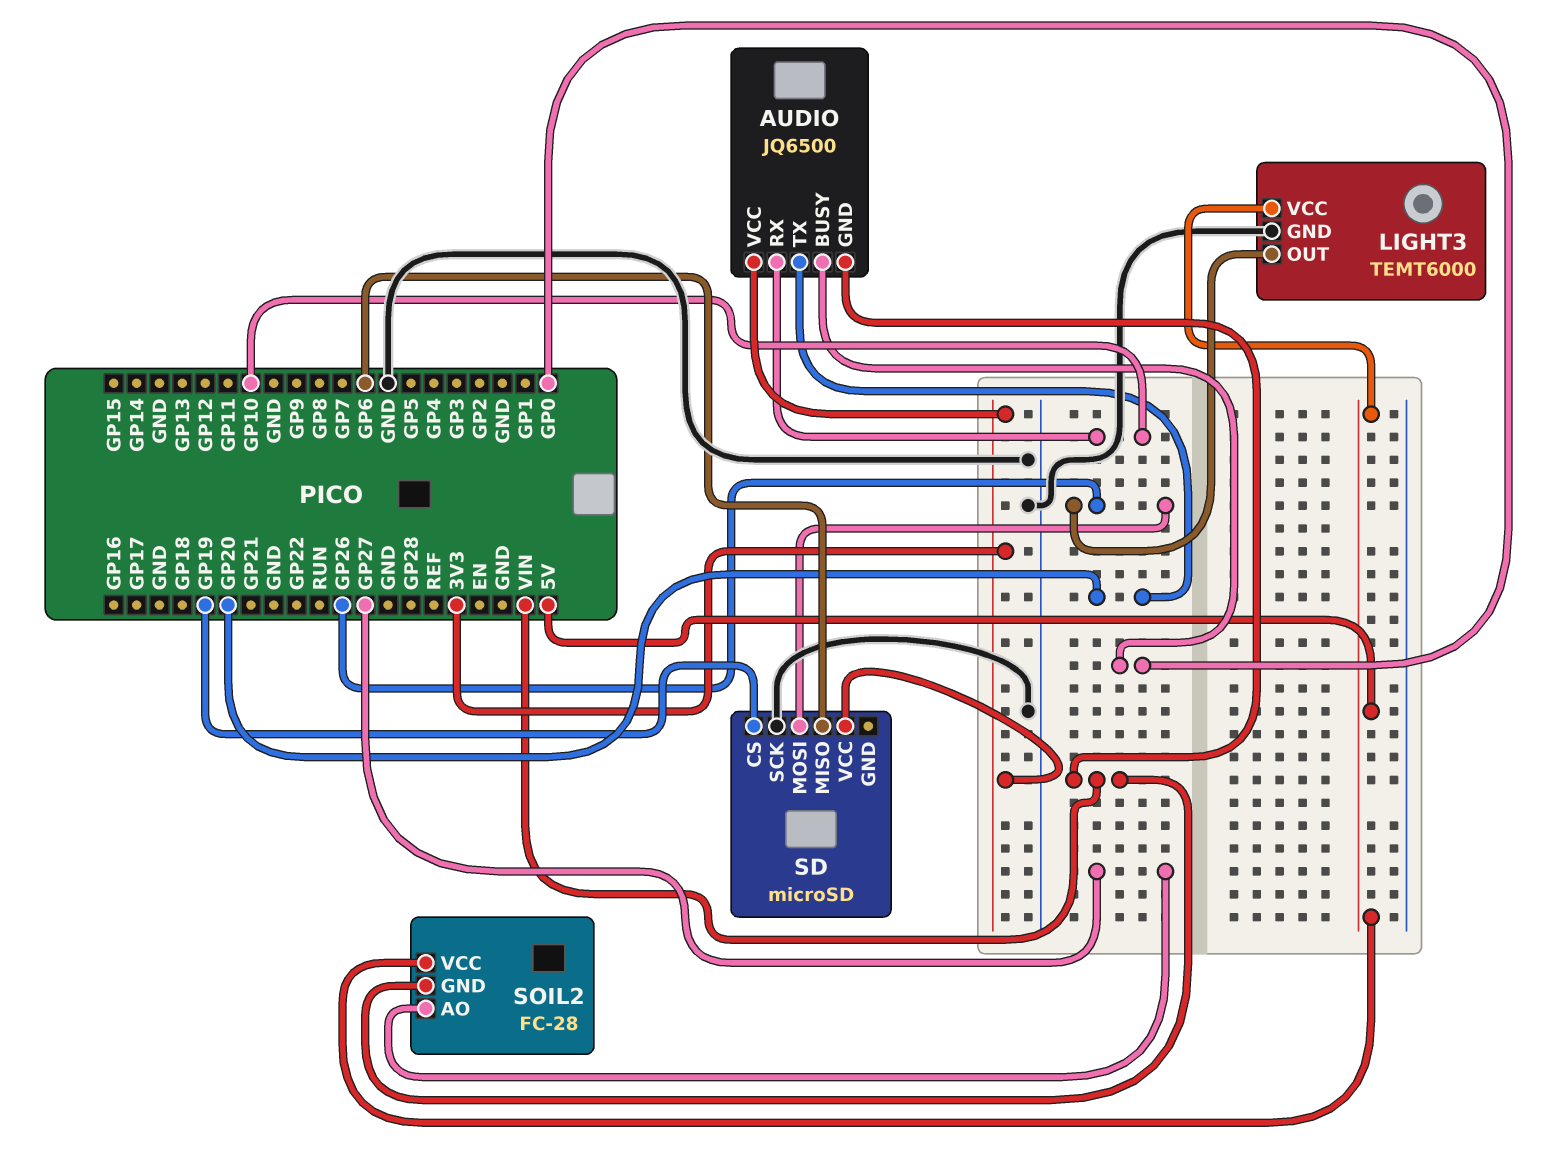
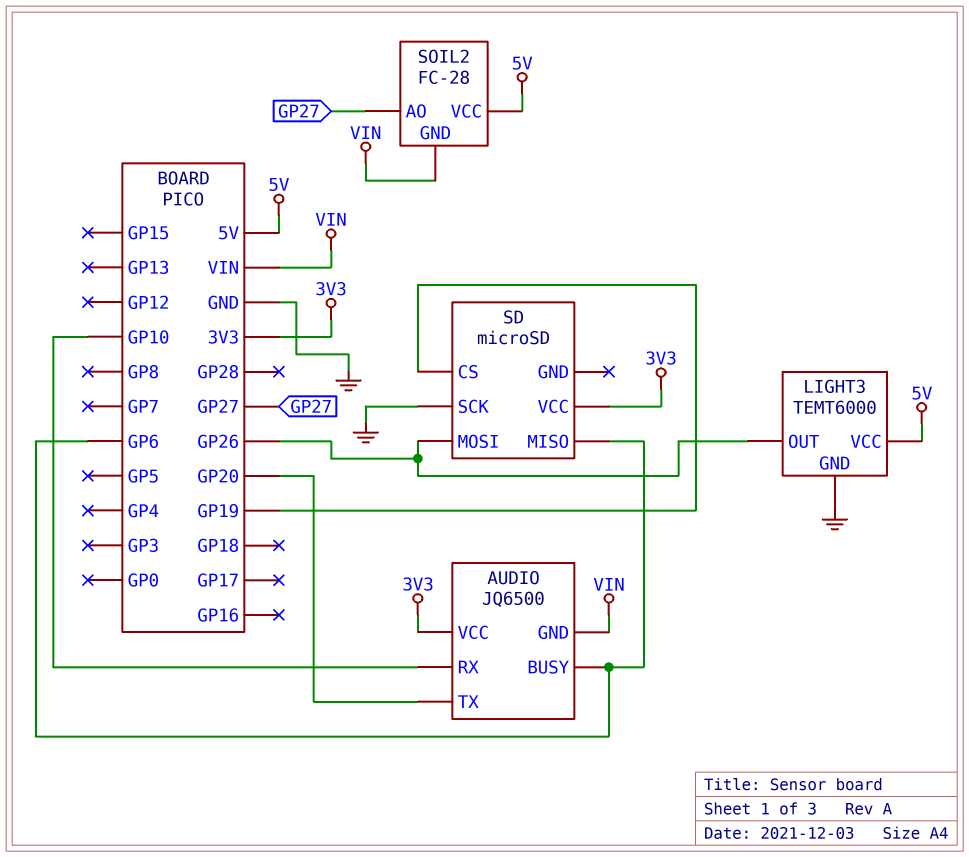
AUDIO pin BUSY: GP0 -> GP6

